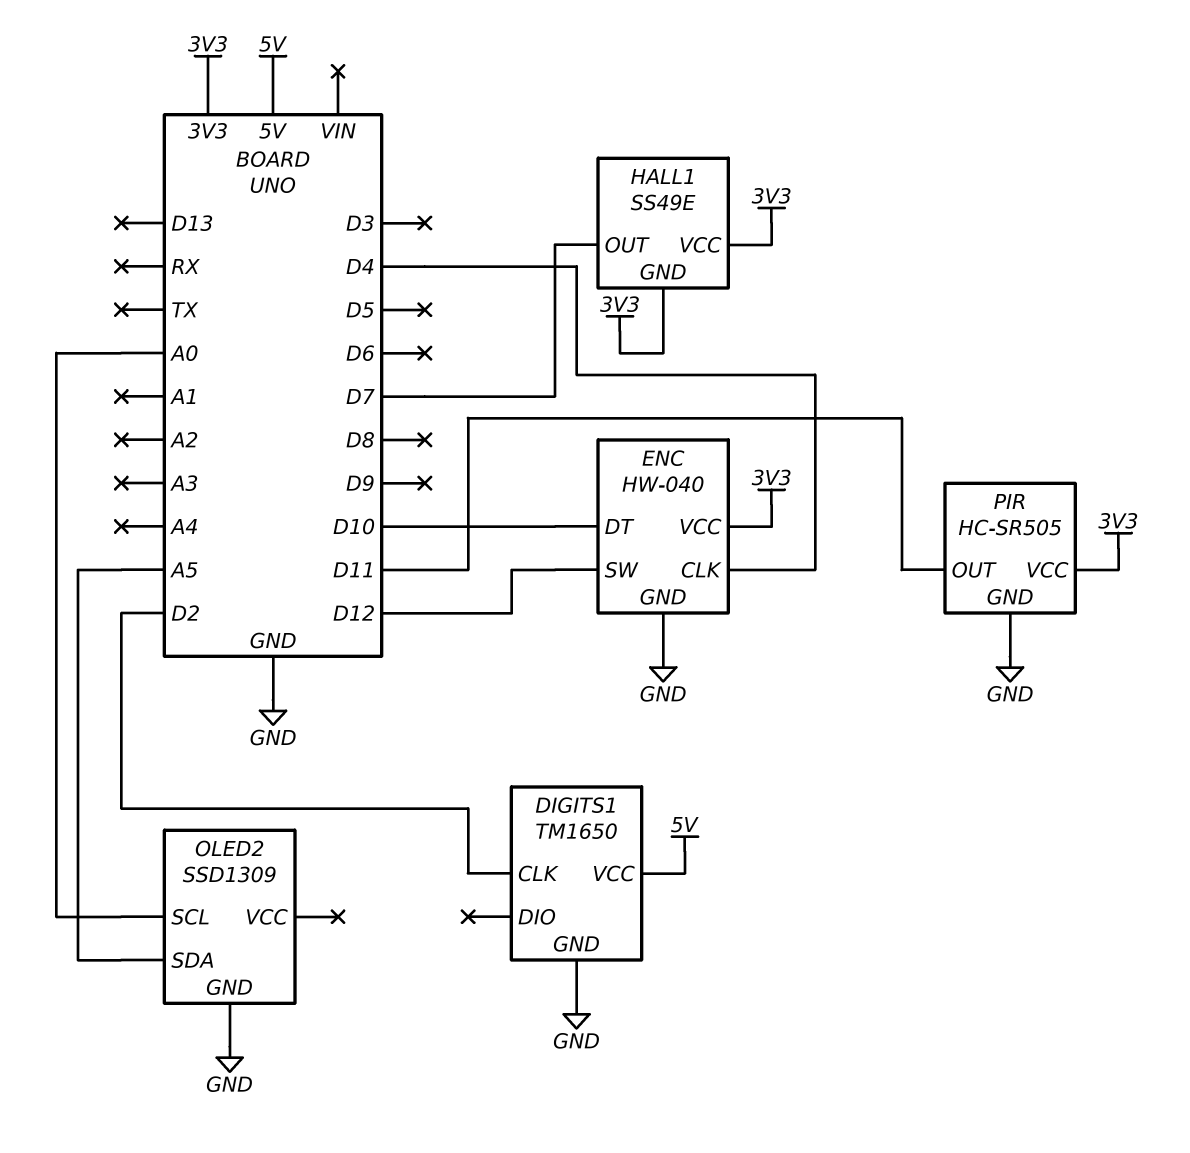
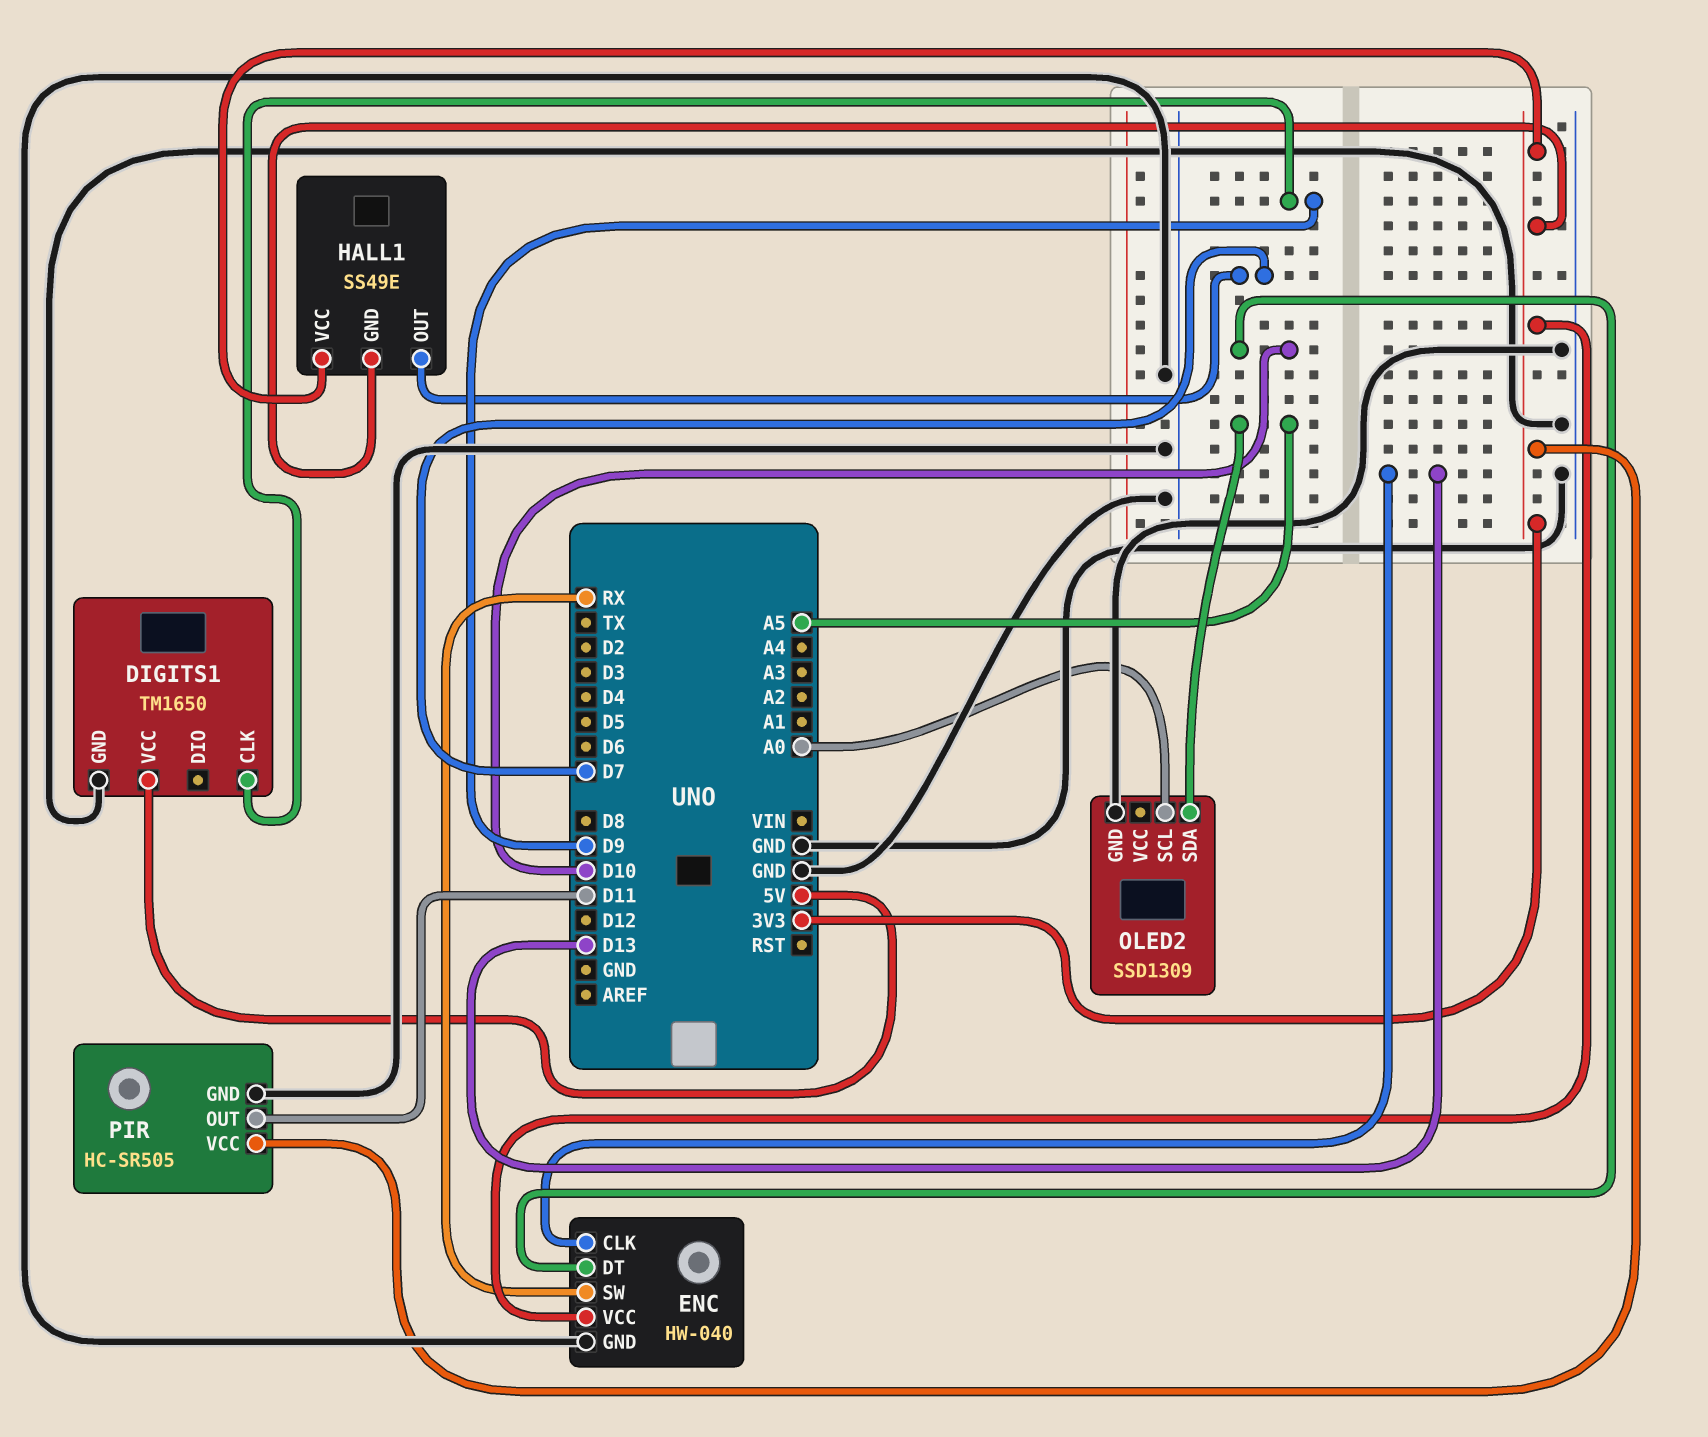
DIGITS1 pin CLK: D2 -> D9
ENC pin CLK: D4 -> D13
ENC pin SW: D12 -> RX

